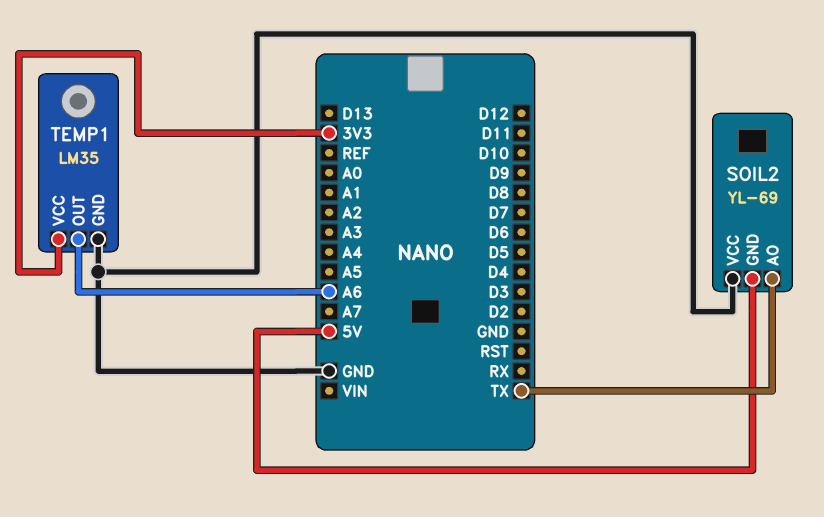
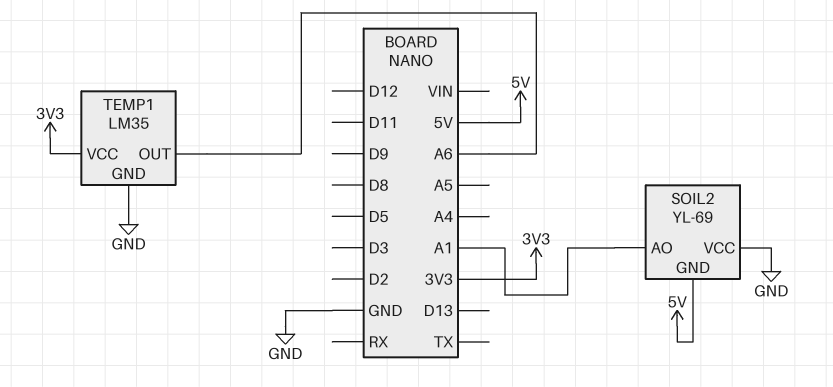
SOIL2 pin AO: TX -> A1

